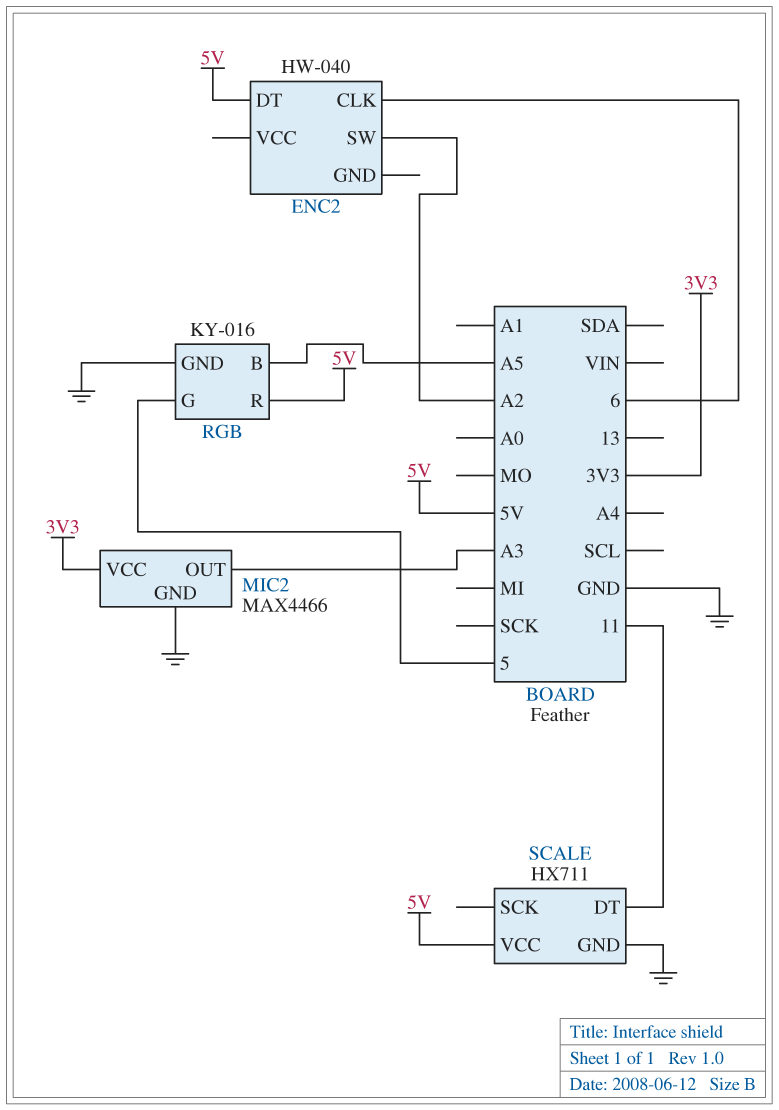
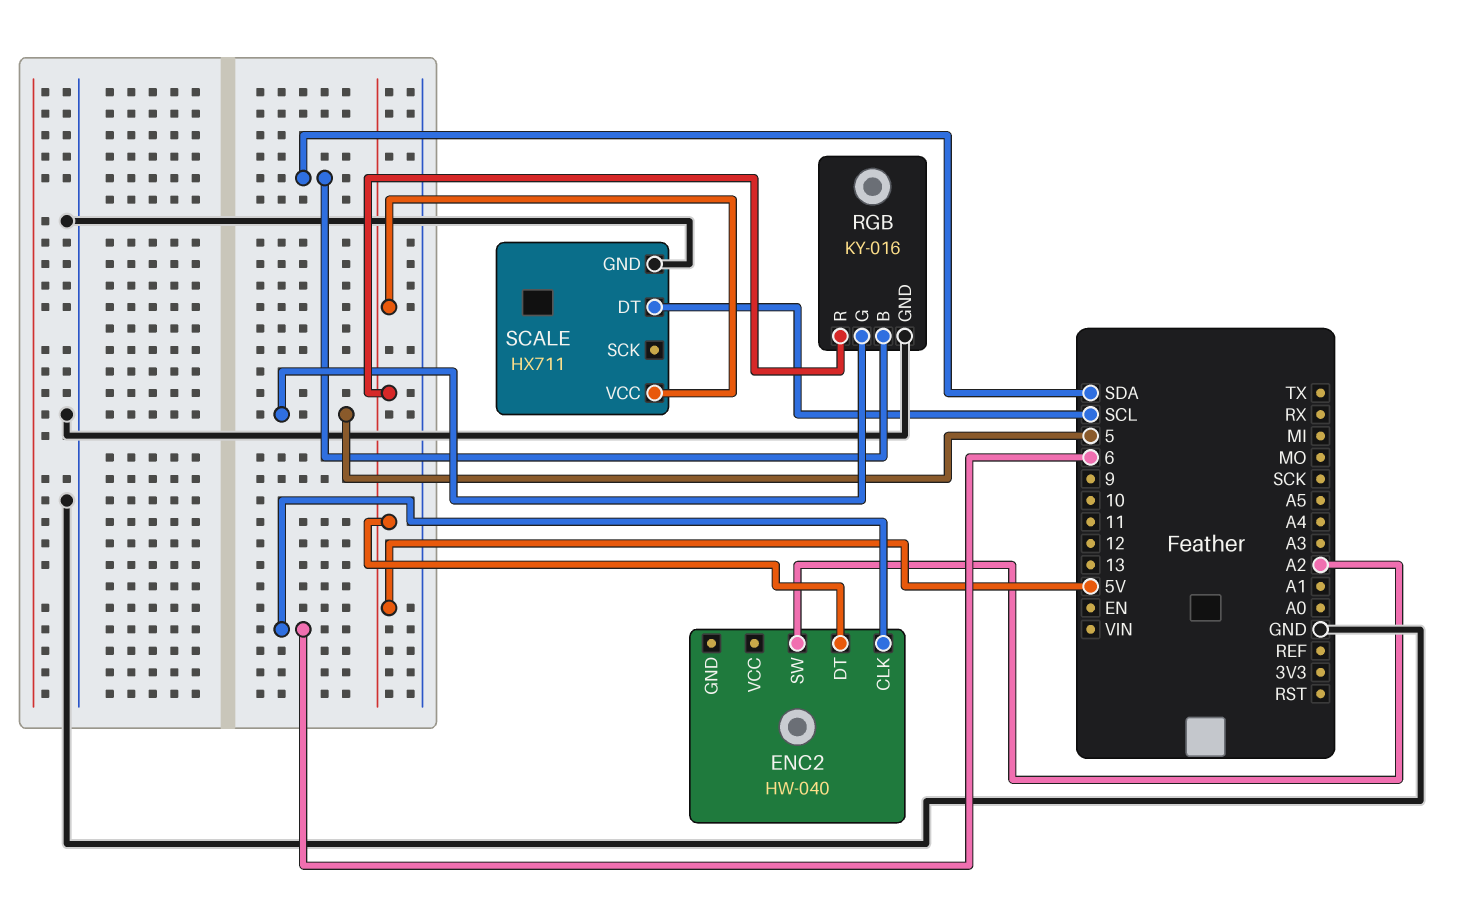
MIC2: MAX4466 -> none
MIC2 pin GND: GND -> none
MIC2 pin OUT: A3 -> none
MIC2 pin VCC: 3V3 -> none
RGB pin B: A5 -> SDA
SCALE pin DT: 11 -> SCL

